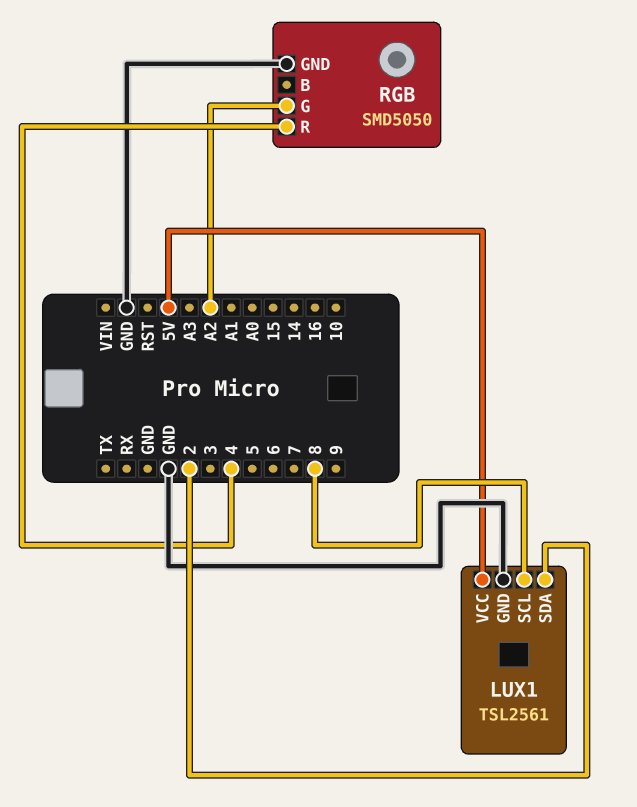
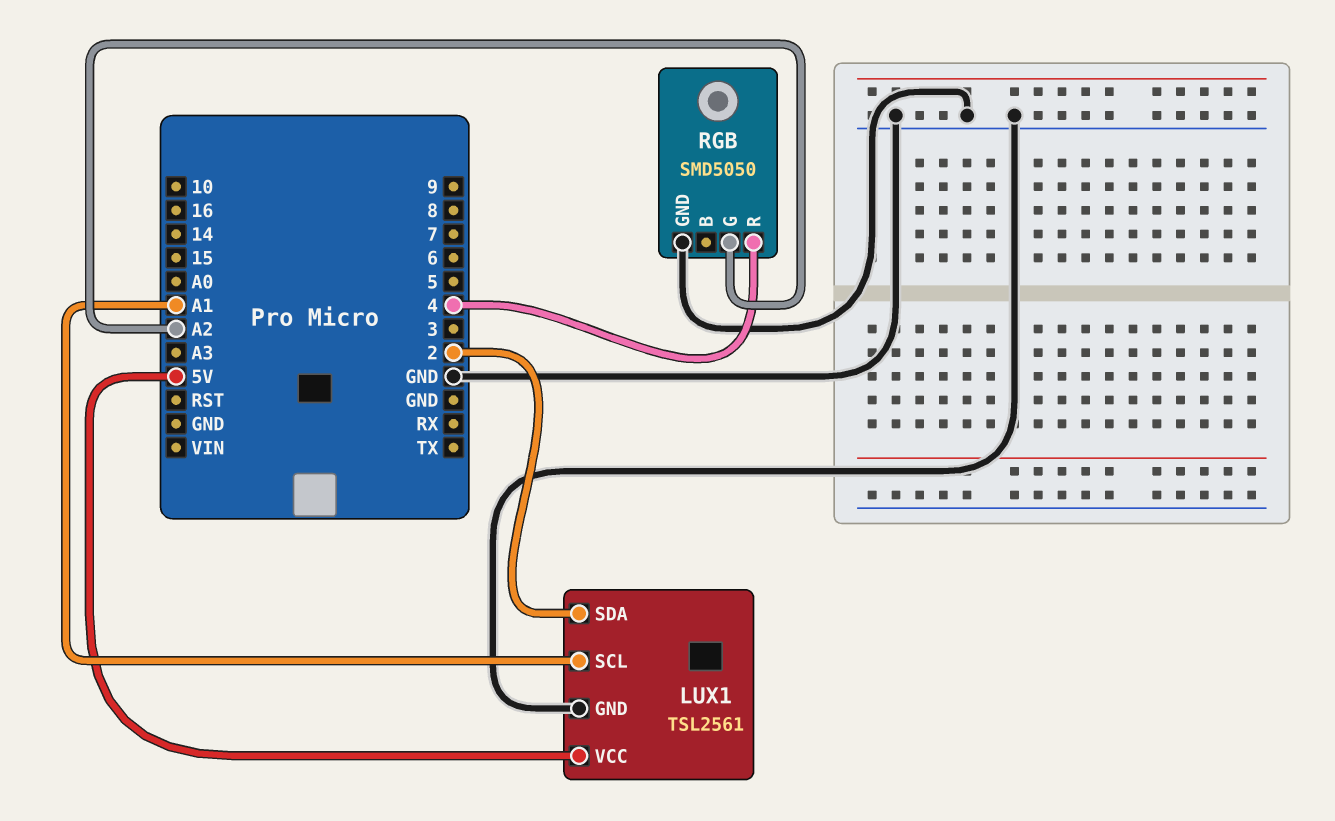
LUX1 pin SCL: 8 -> A1

